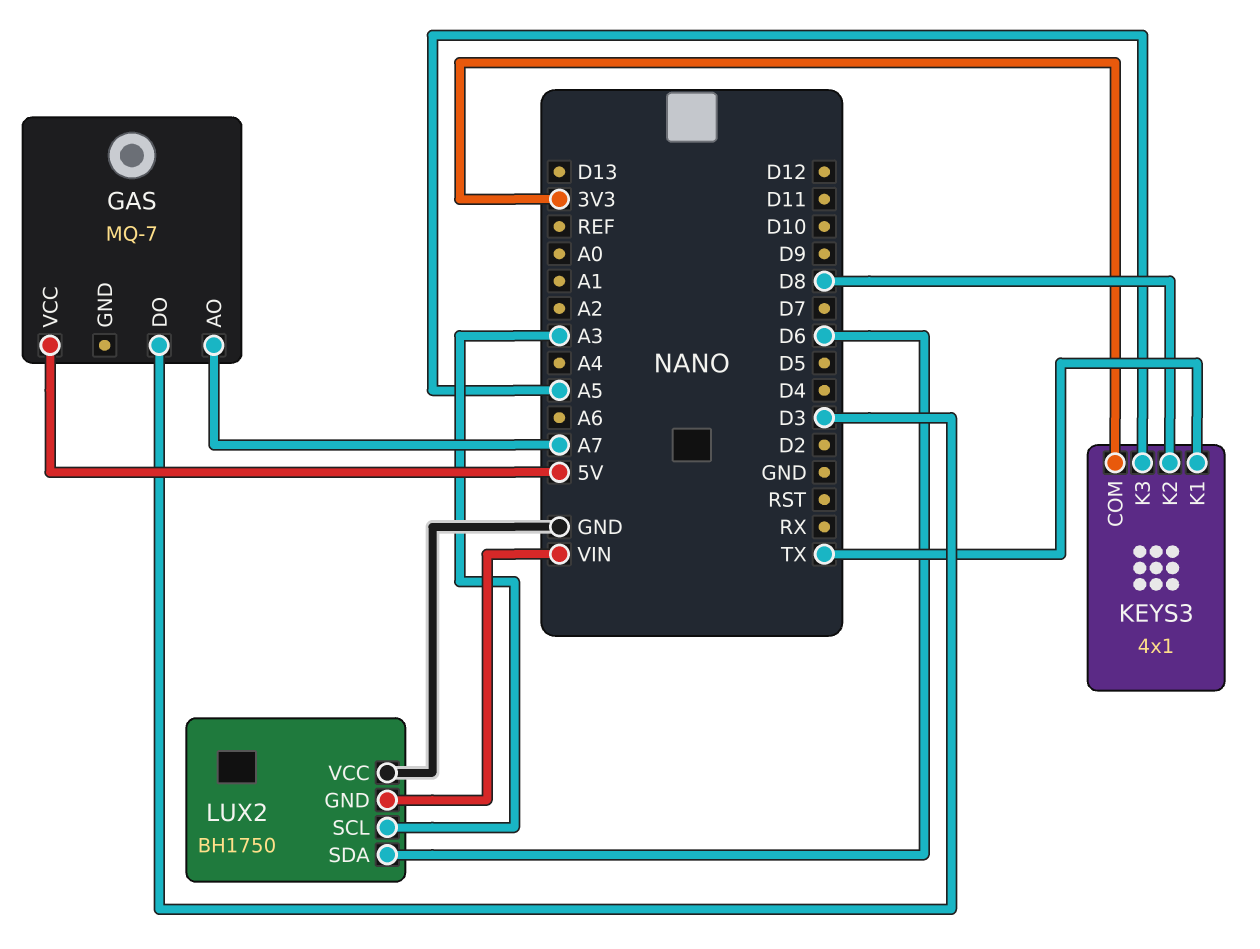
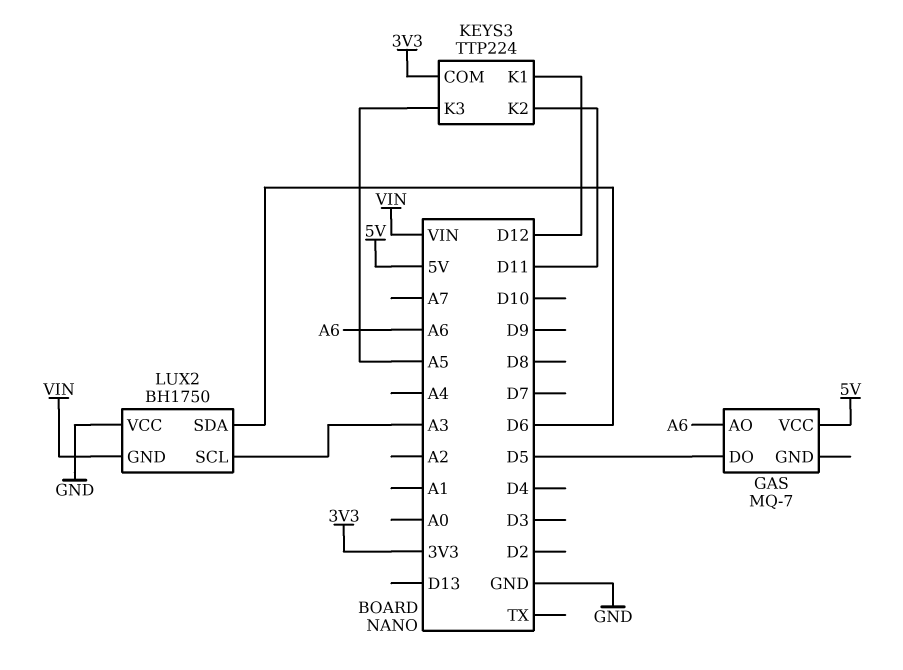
GAS pin AO: A7 -> A6
GAS pin DO: D3 -> D5
KEYS3: 4x1 -> TTP224
KEYS3 pin K1: TX -> D12
KEYS3 pin K2: D8 -> D11

